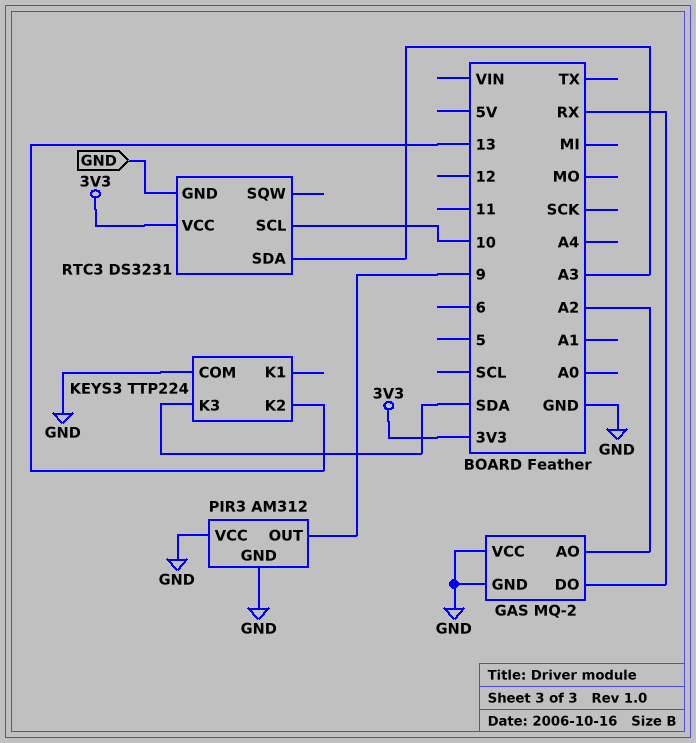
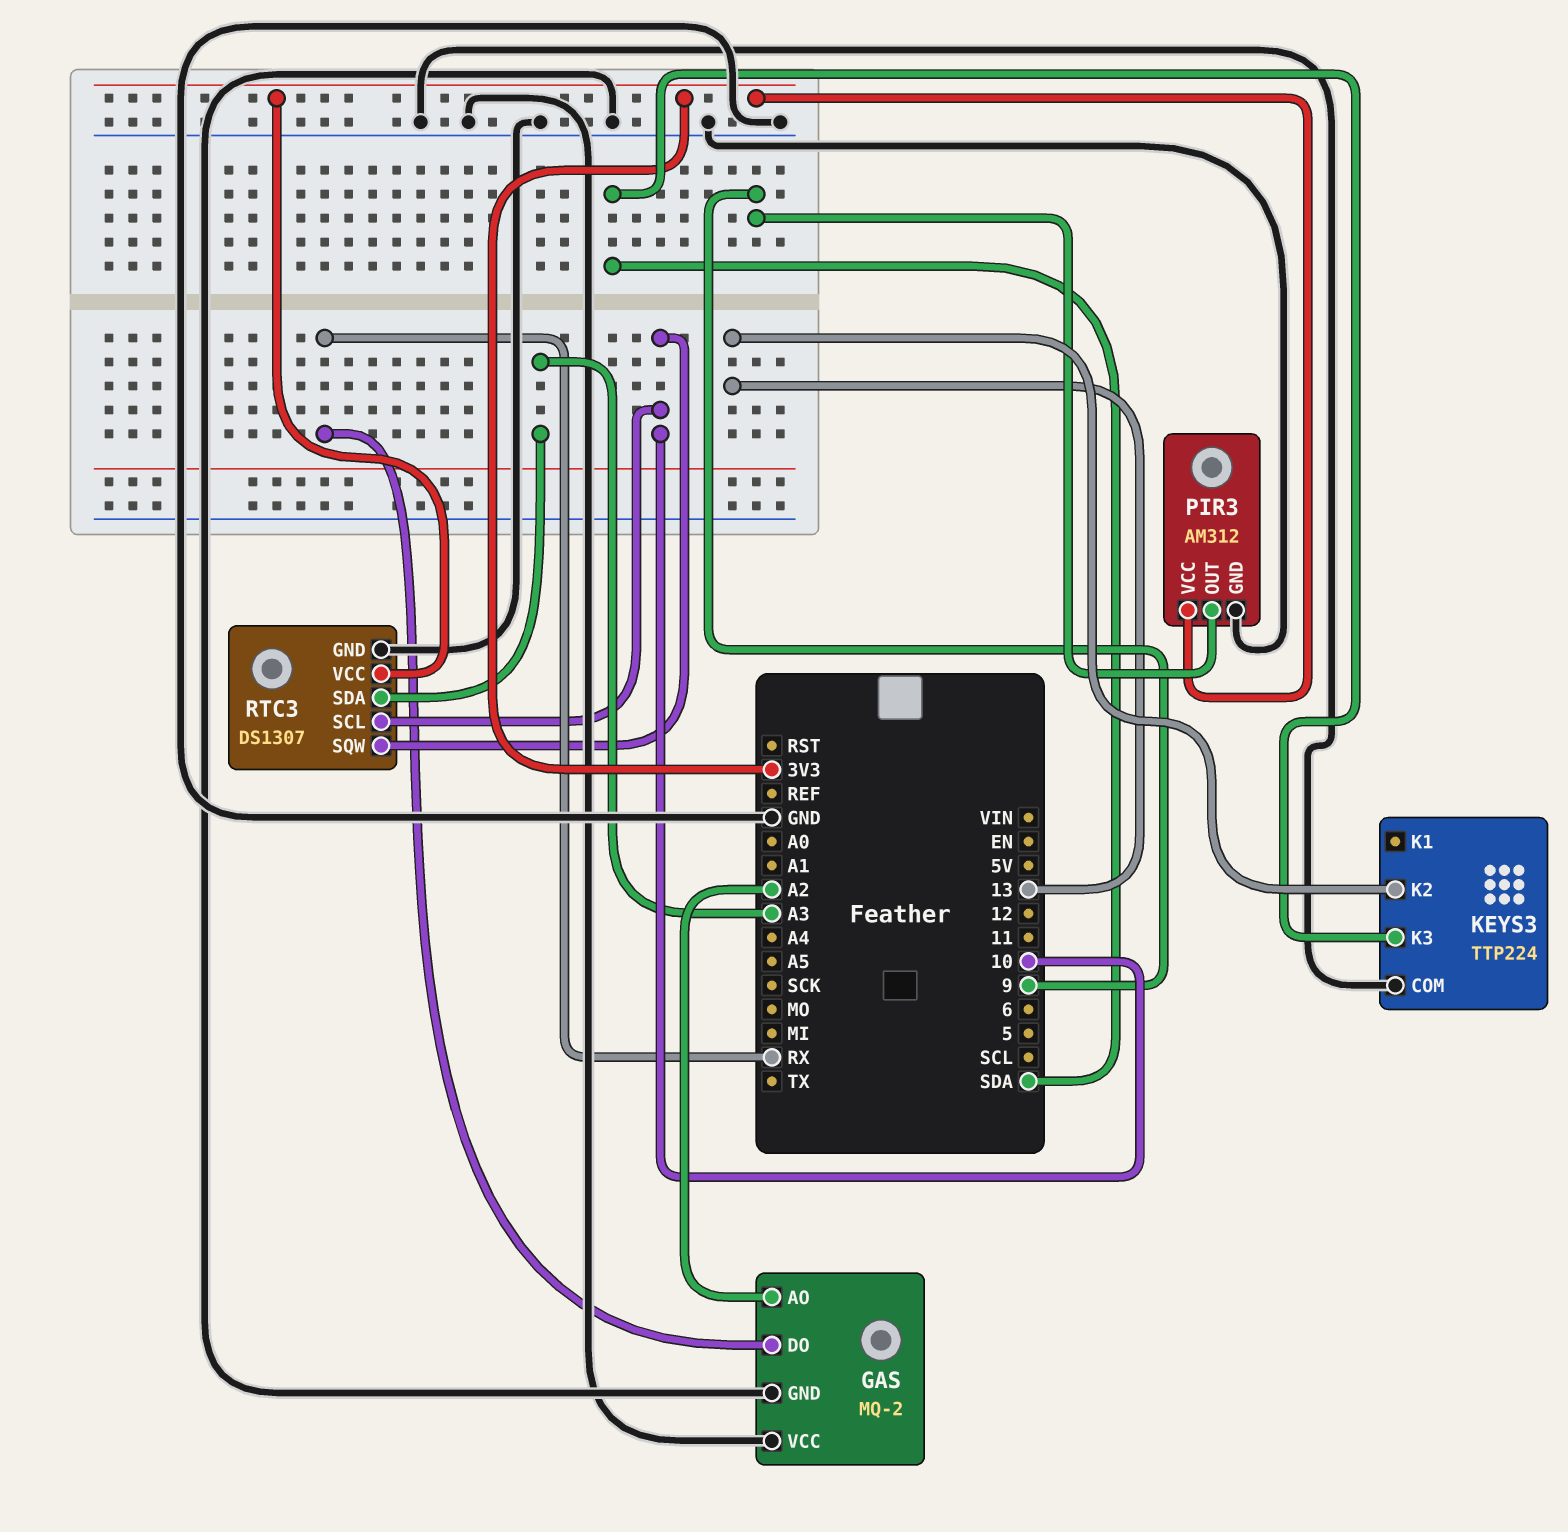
PIR3 pin VCC: GND -> 3V3
RTC3: DS3231 -> DS1307
RTC3 pin SQW: none -> 10

